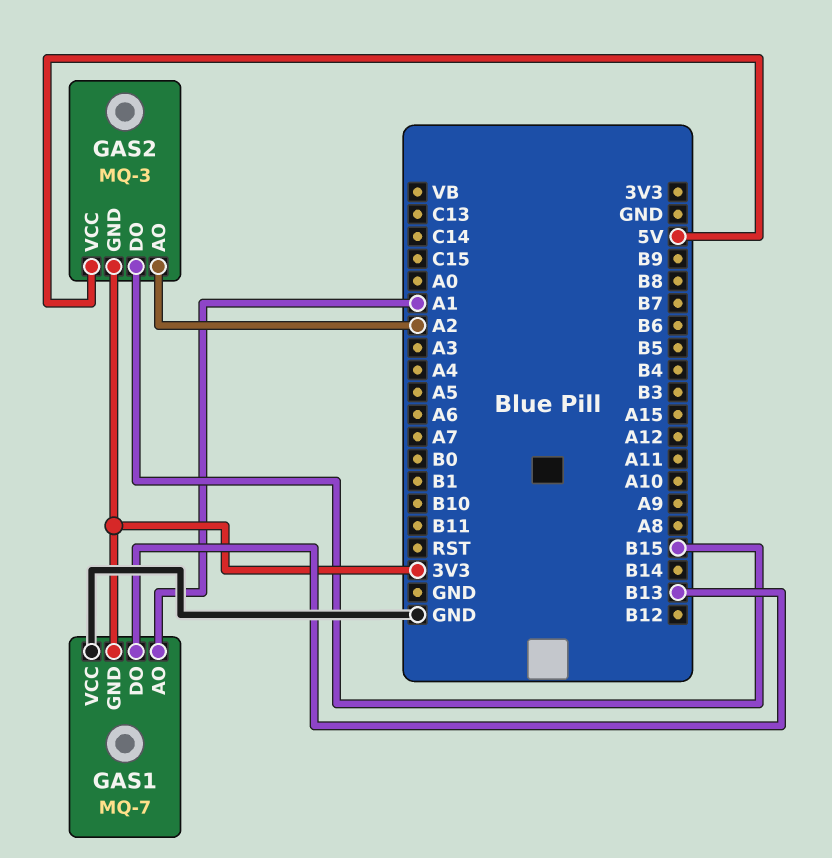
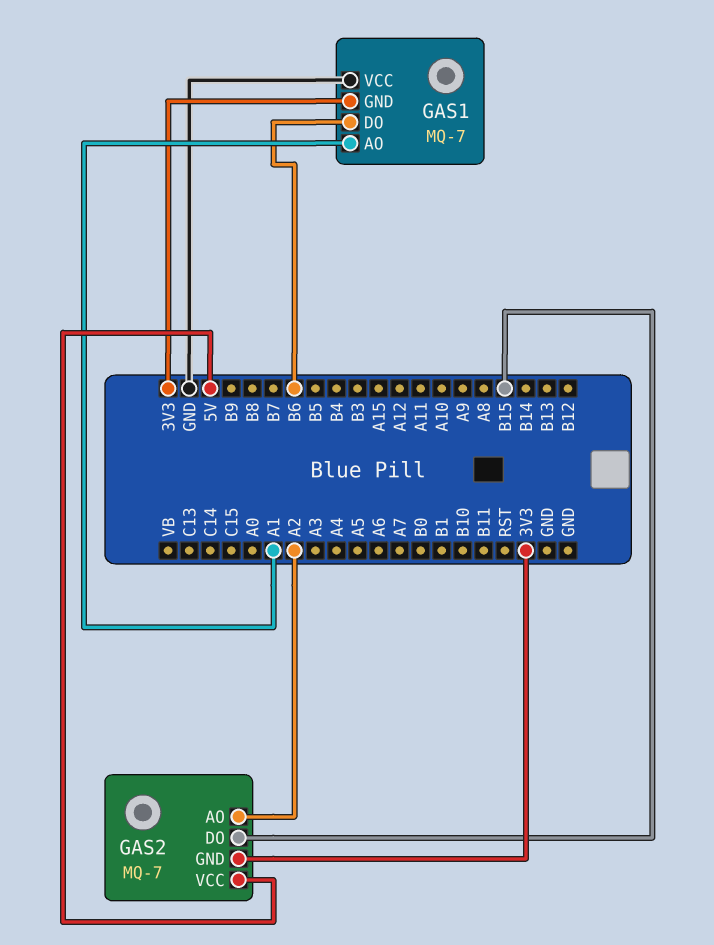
GAS1 pin DO: B13 -> B6
GAS2: MQ-3 -> MQ-7

